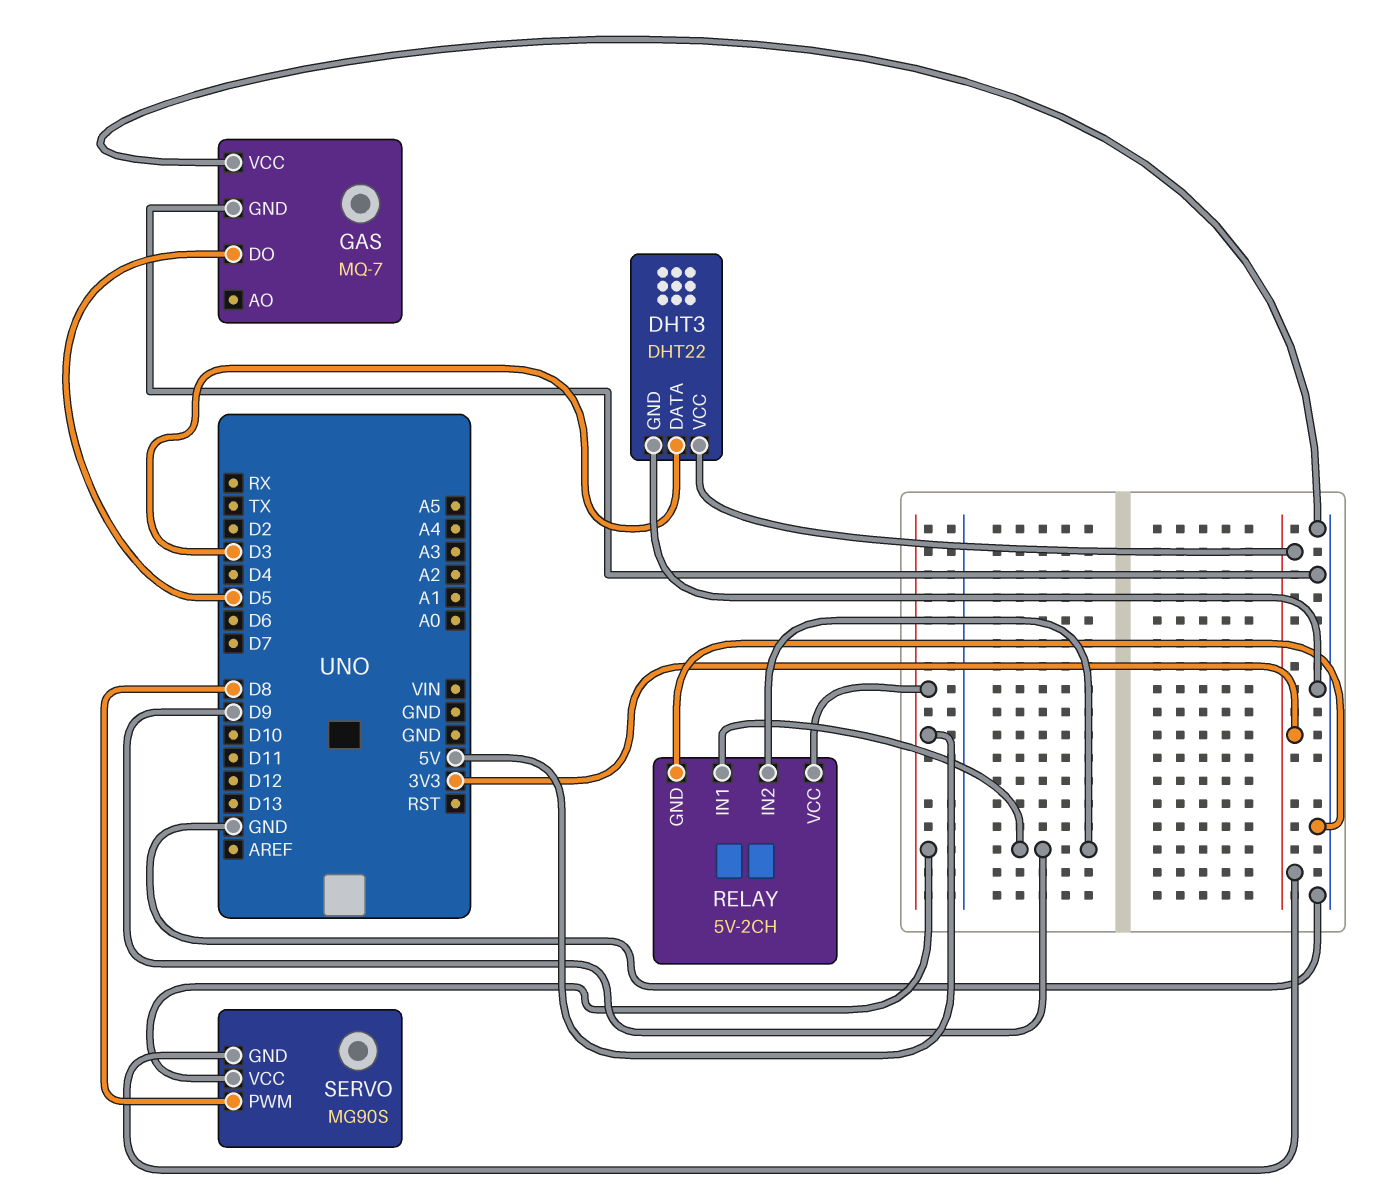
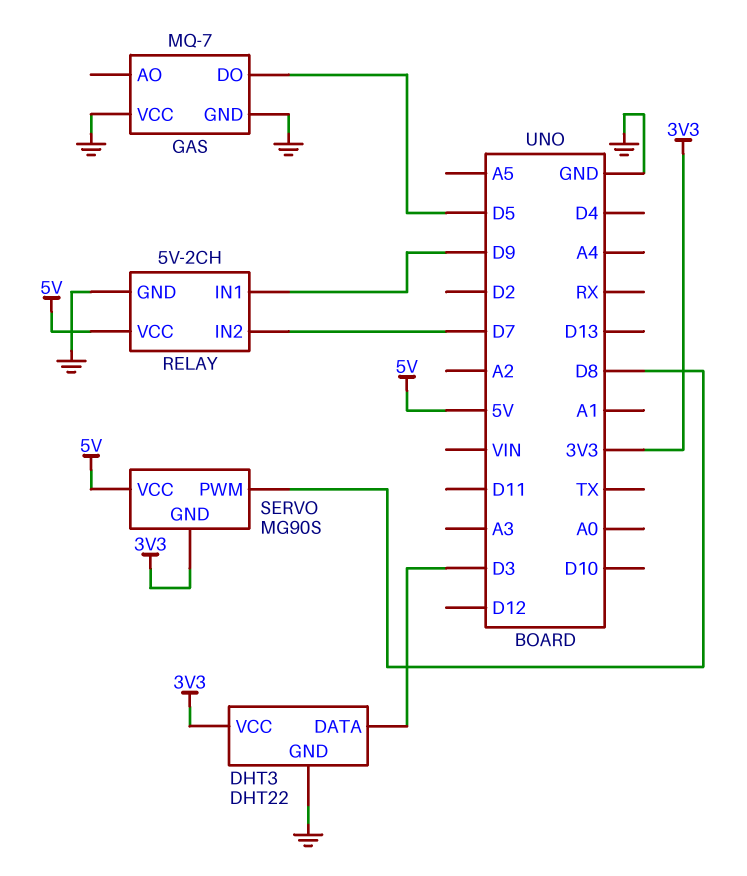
RELAY pin IN2: D9 -> D7

